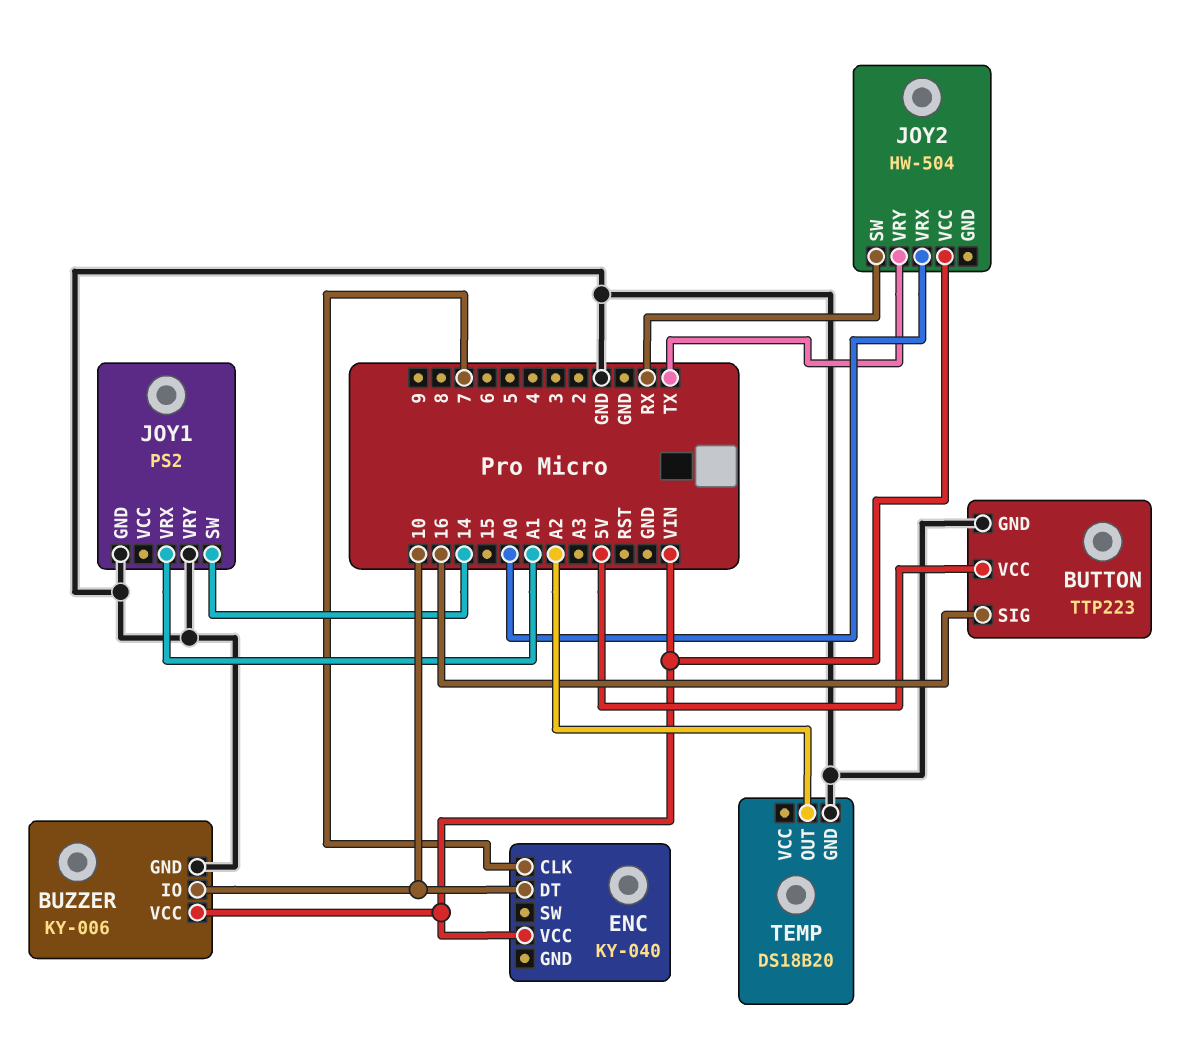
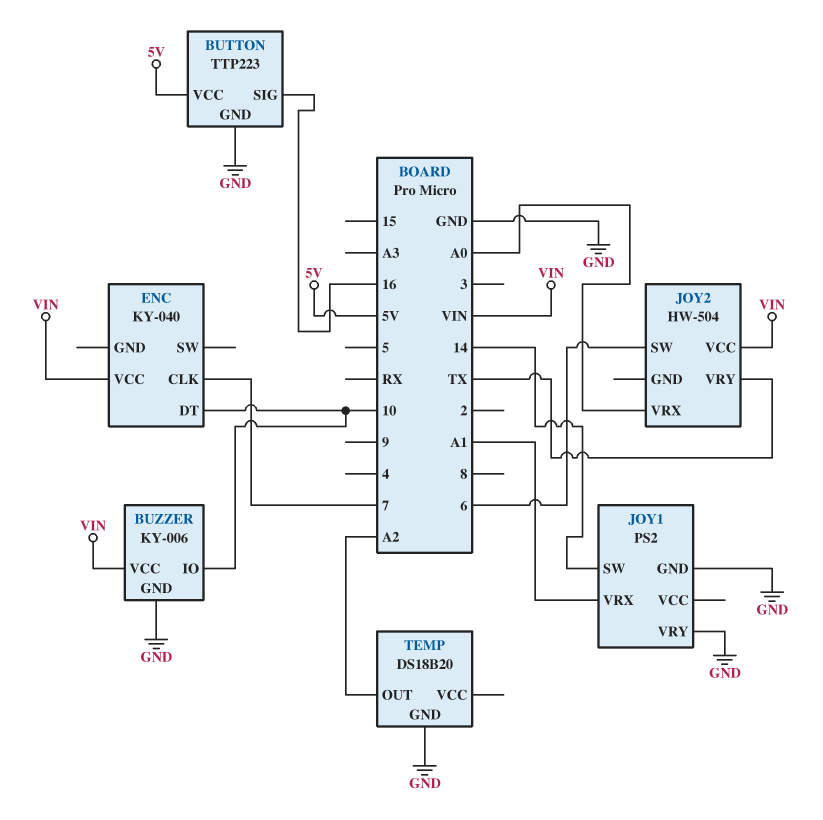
JOY2 pin SW: RX -> 6

